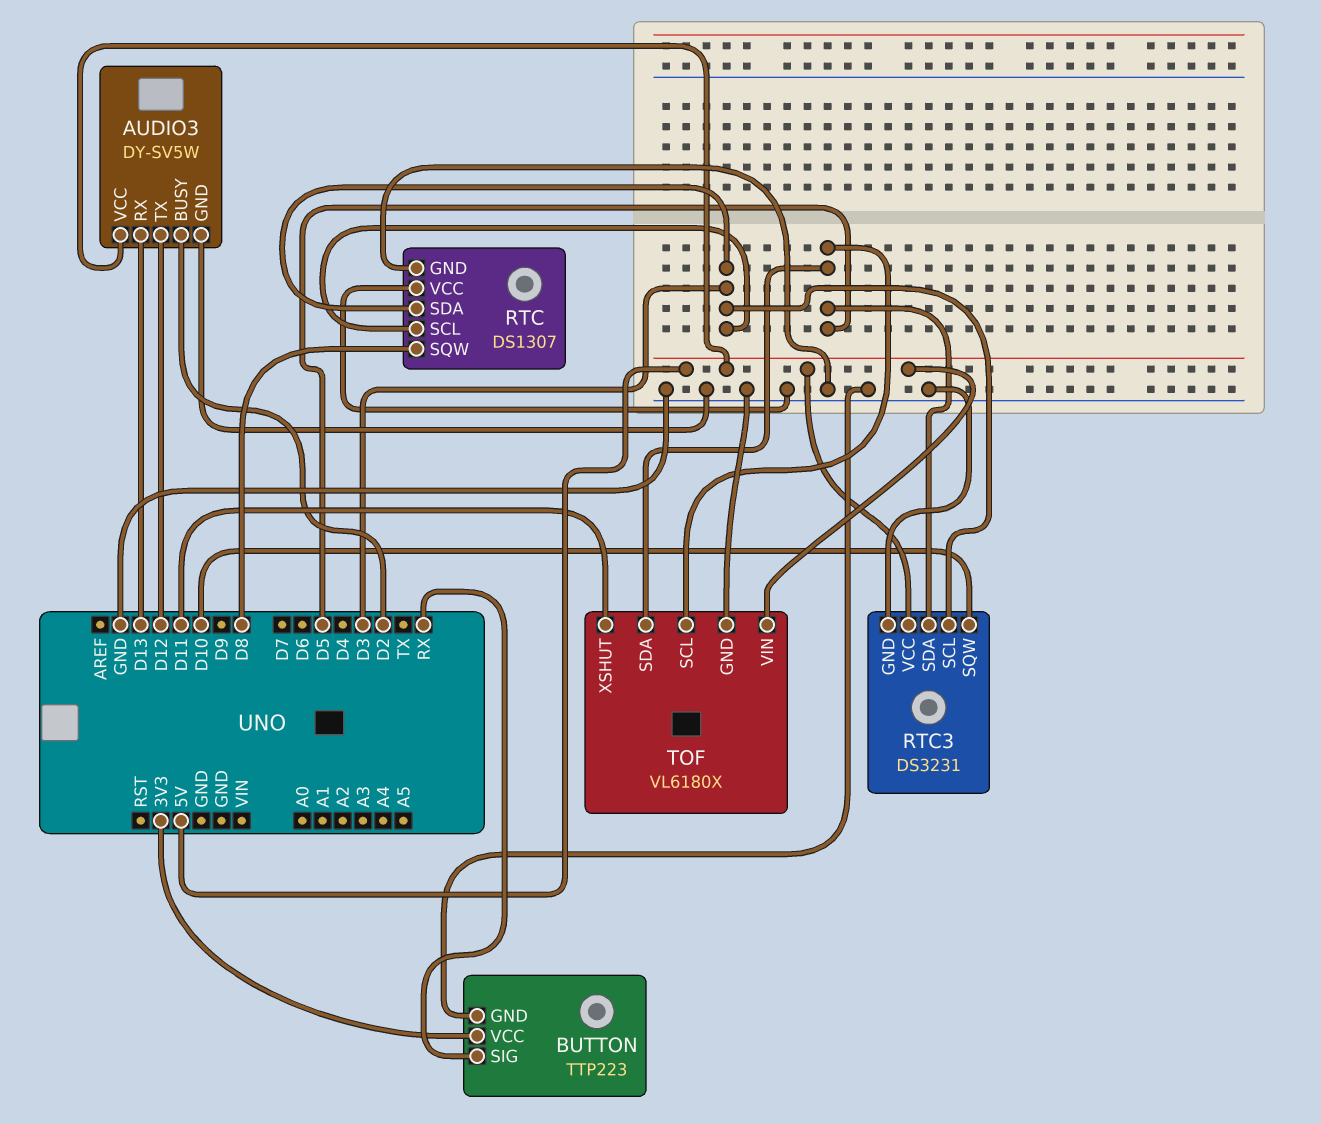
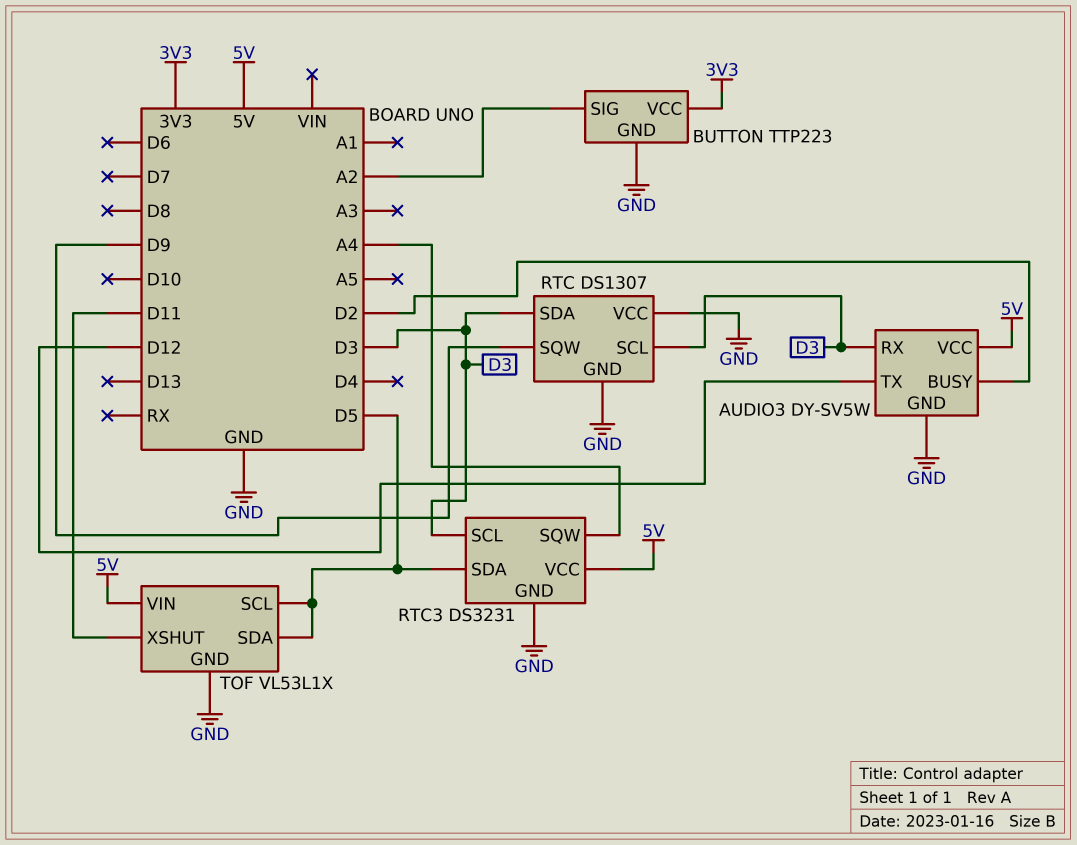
AUDIO3 pin RX: D13 -> D3
BUTTON pin SIG: RX -> A2
RTC pin SQW: D8 -> D9
RTC3 pin SQW: D10 -> A4
TOF: VL6180X -> VL53L1X

